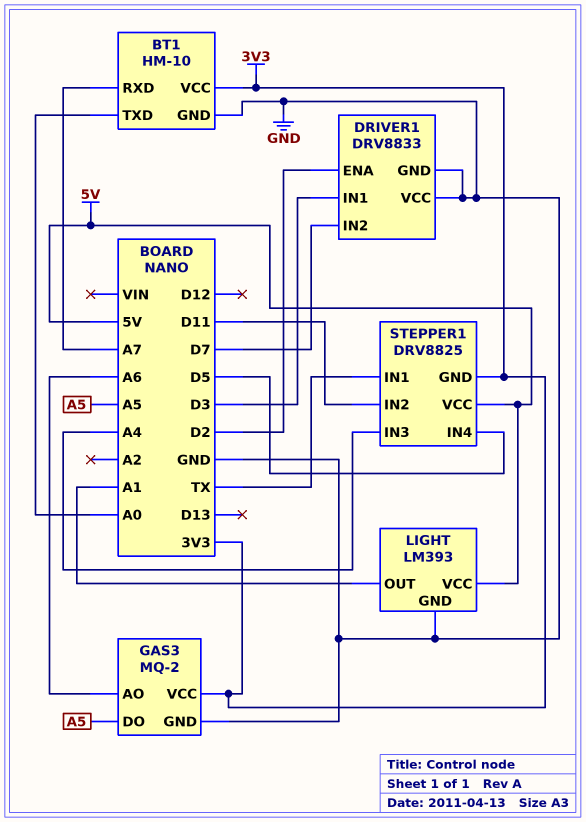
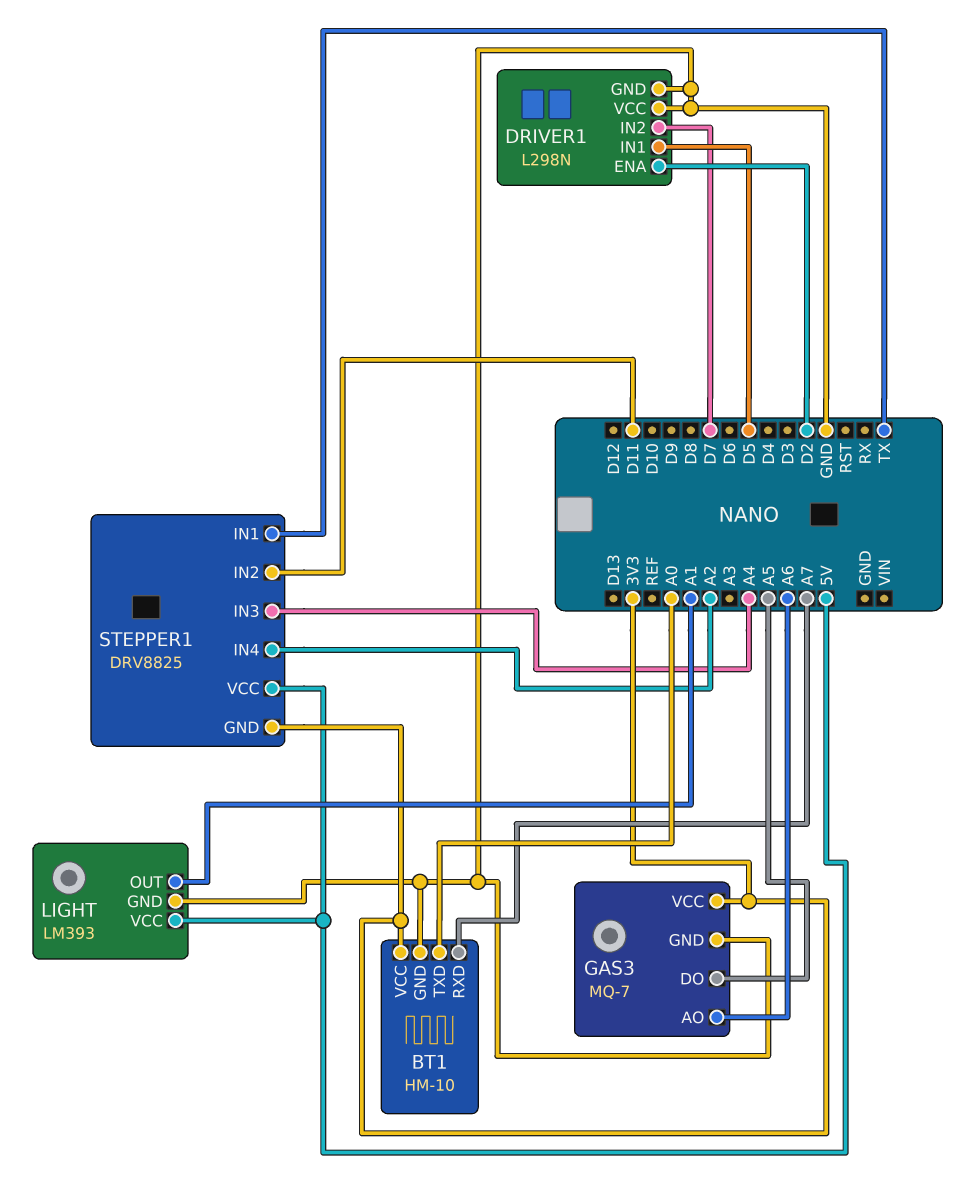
DRIVER1: DRV8833 -> L298N
DRIVER1 pin IN1: D3 -> D5
GAS3: MQ-2 -> MQ-7
STEPPER1 pin IN4: D5 -> A2

